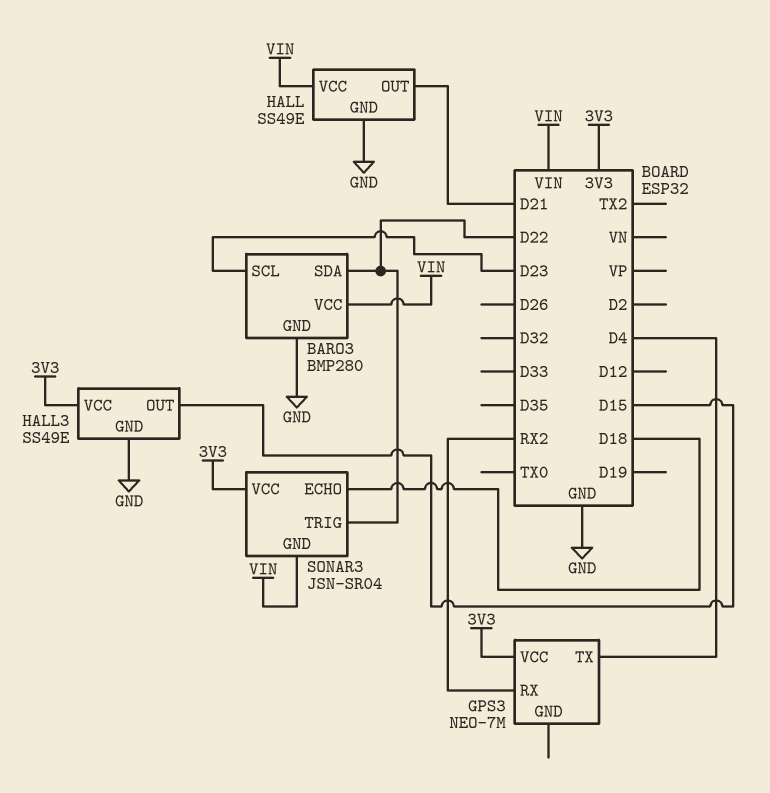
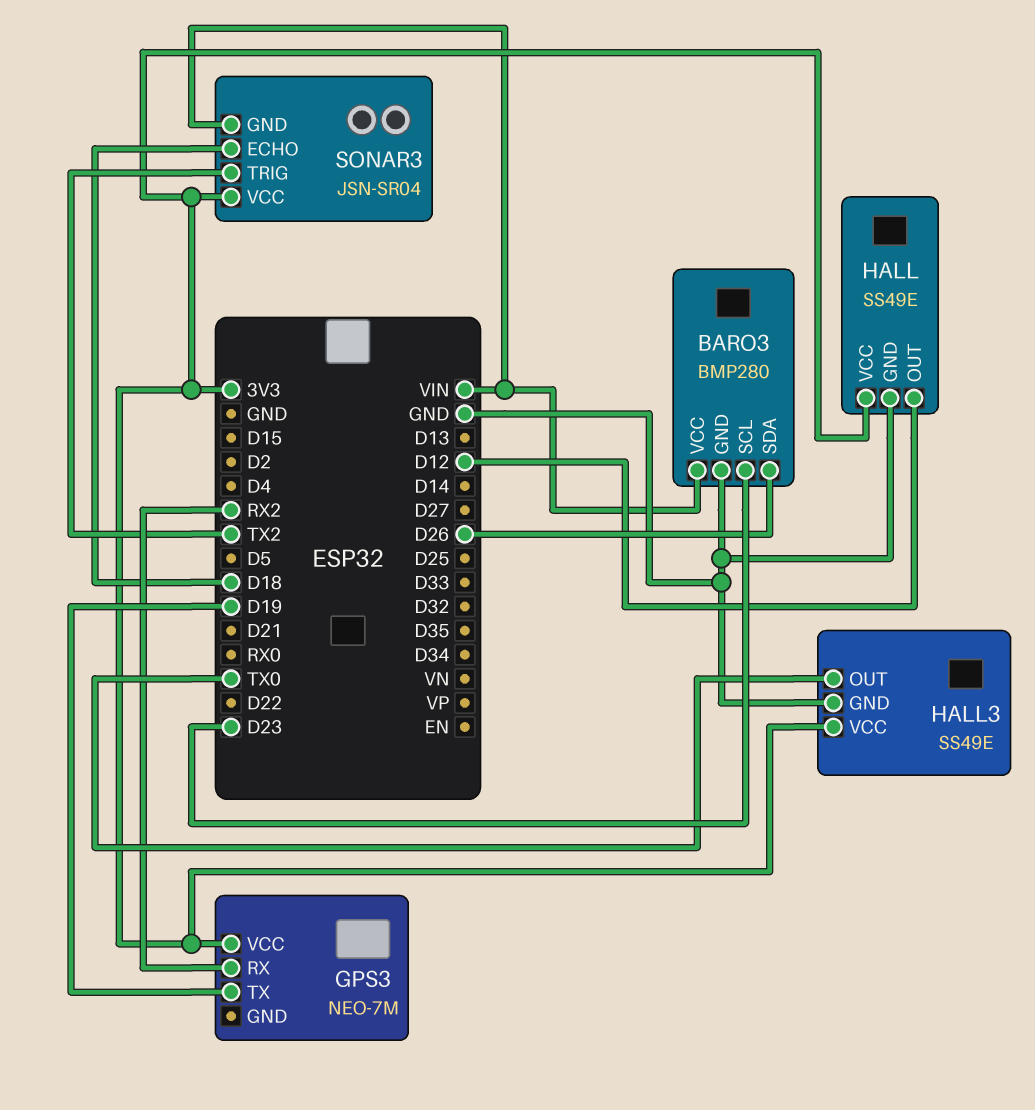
BARO3 pin SDA: D22 -> D26
GPS3 pin TX: D4 -> D19
HALL pin OUT: D21 -> D12
HALL pin VCC: VIN -> 3V3
HALL3 pin OUT: D15 -> TX0
SONAR3 pin TRIG: D22 -> TX2

